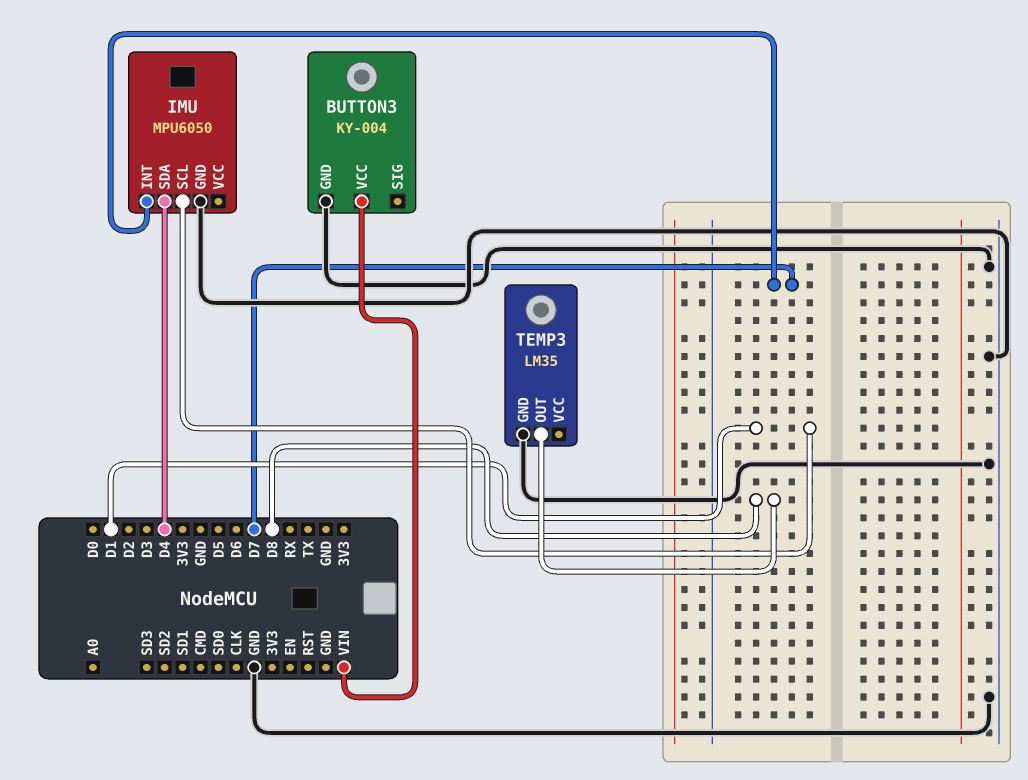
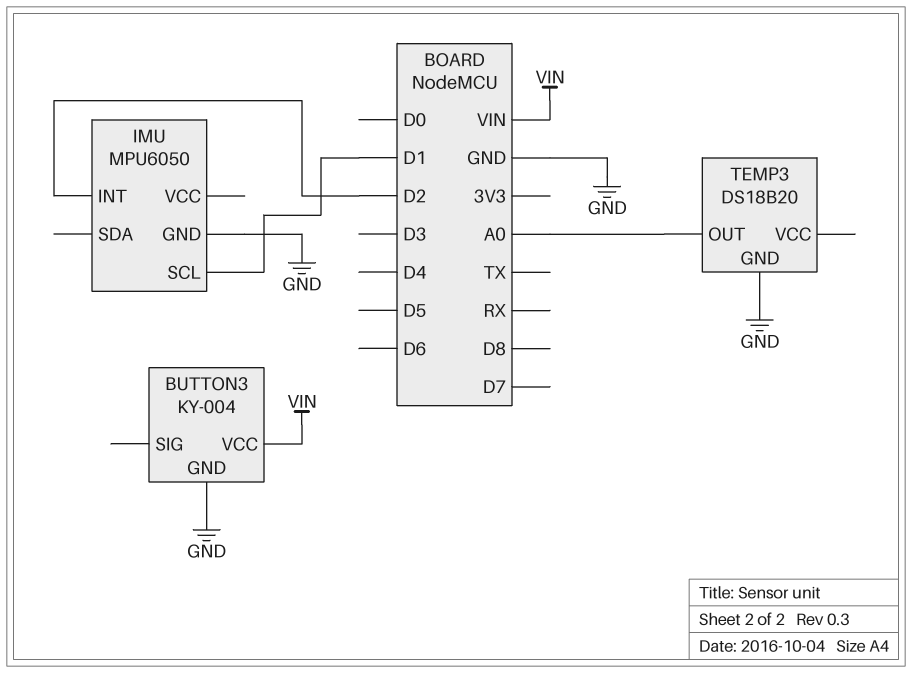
IMU pin INT: D7 -> D2
IMU pin SDA: D4 -> none
TEMP3: LM35 -> DS18B20
TEMP3 pin OUT: D8 -> A0

